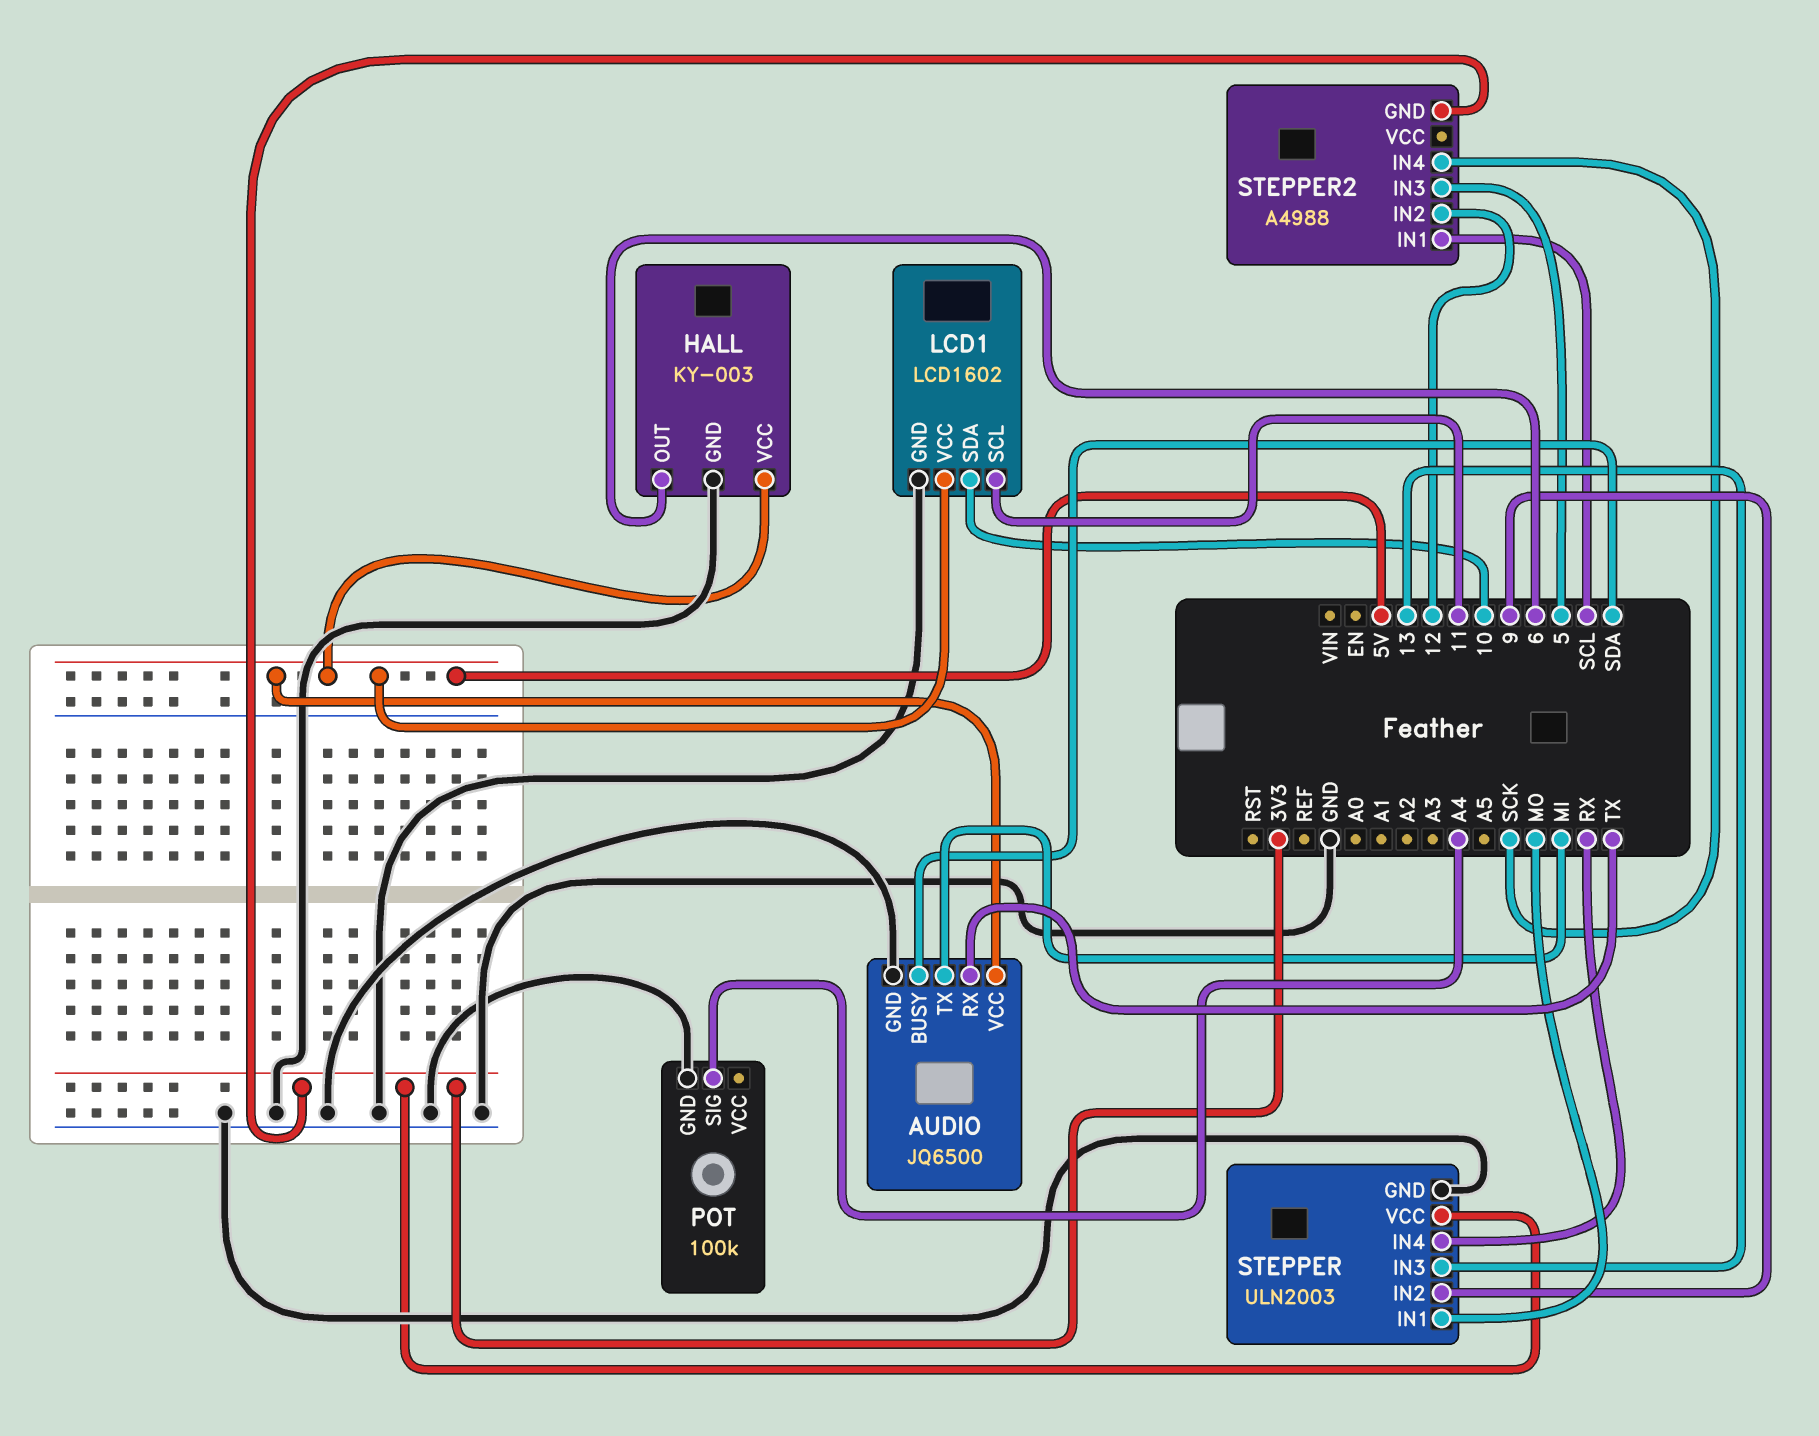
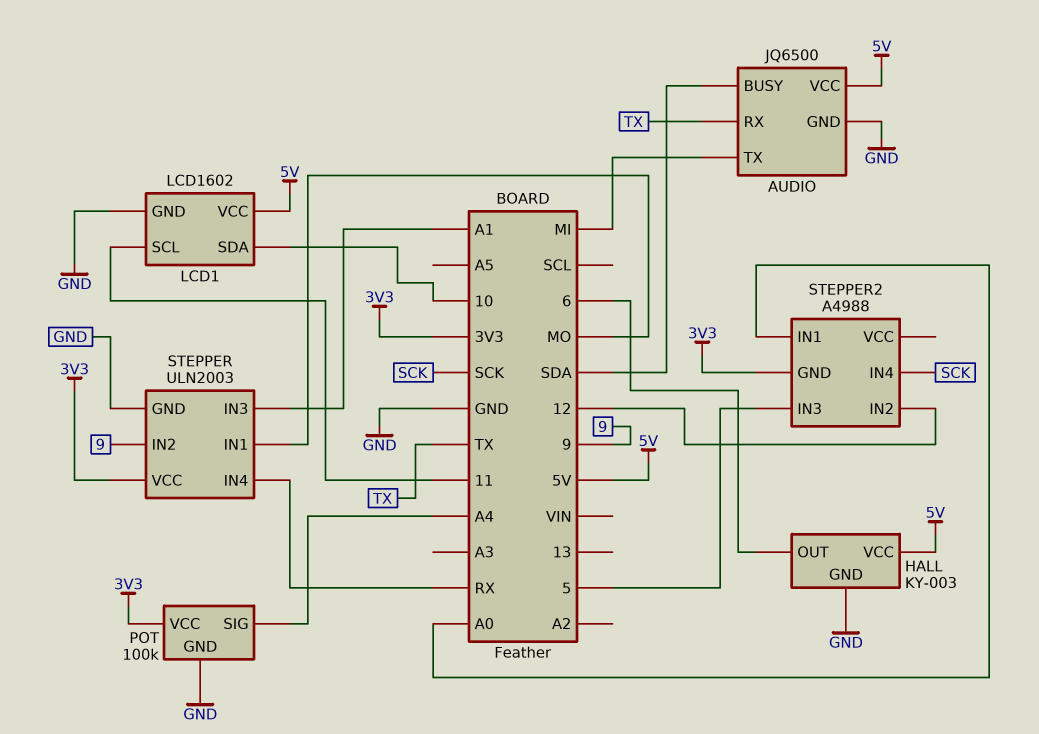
POT pin VCC: none -> 3V3
STEPPER pin IN3: 13 -> A1
STEPPER2 pin IN1: SCL -> A0

